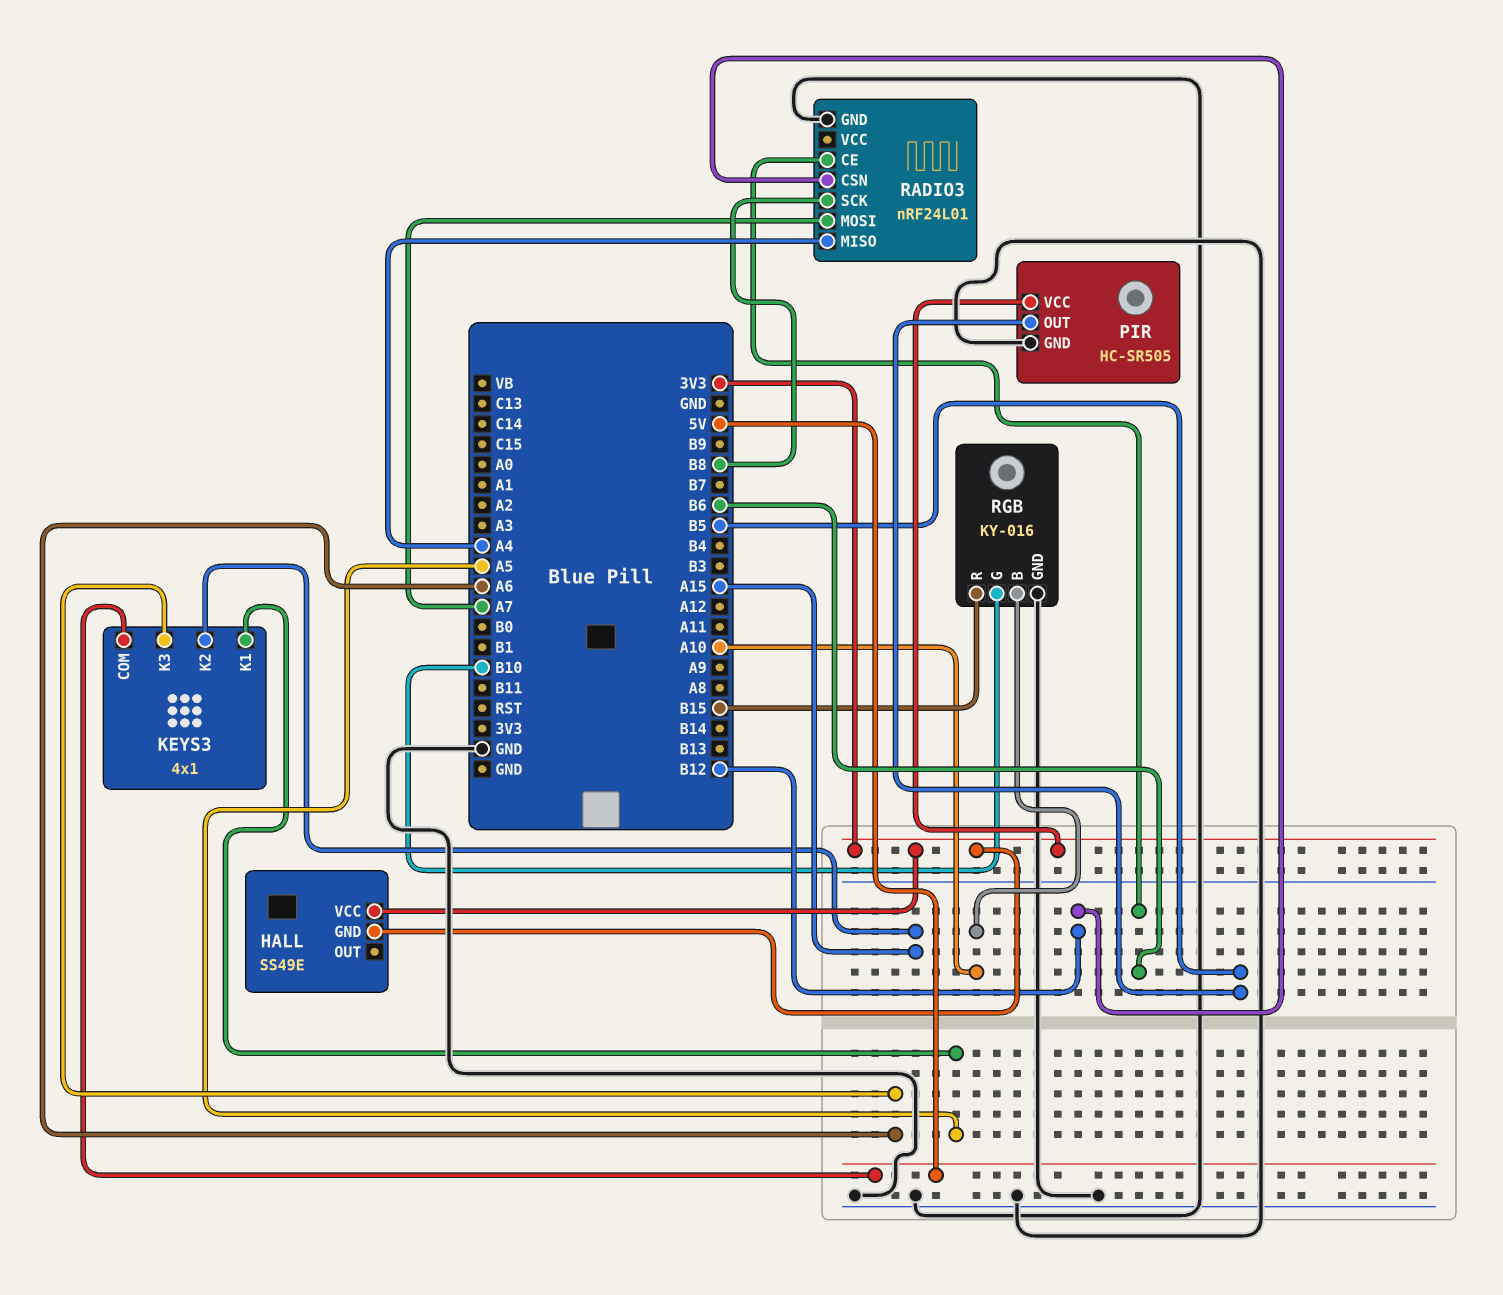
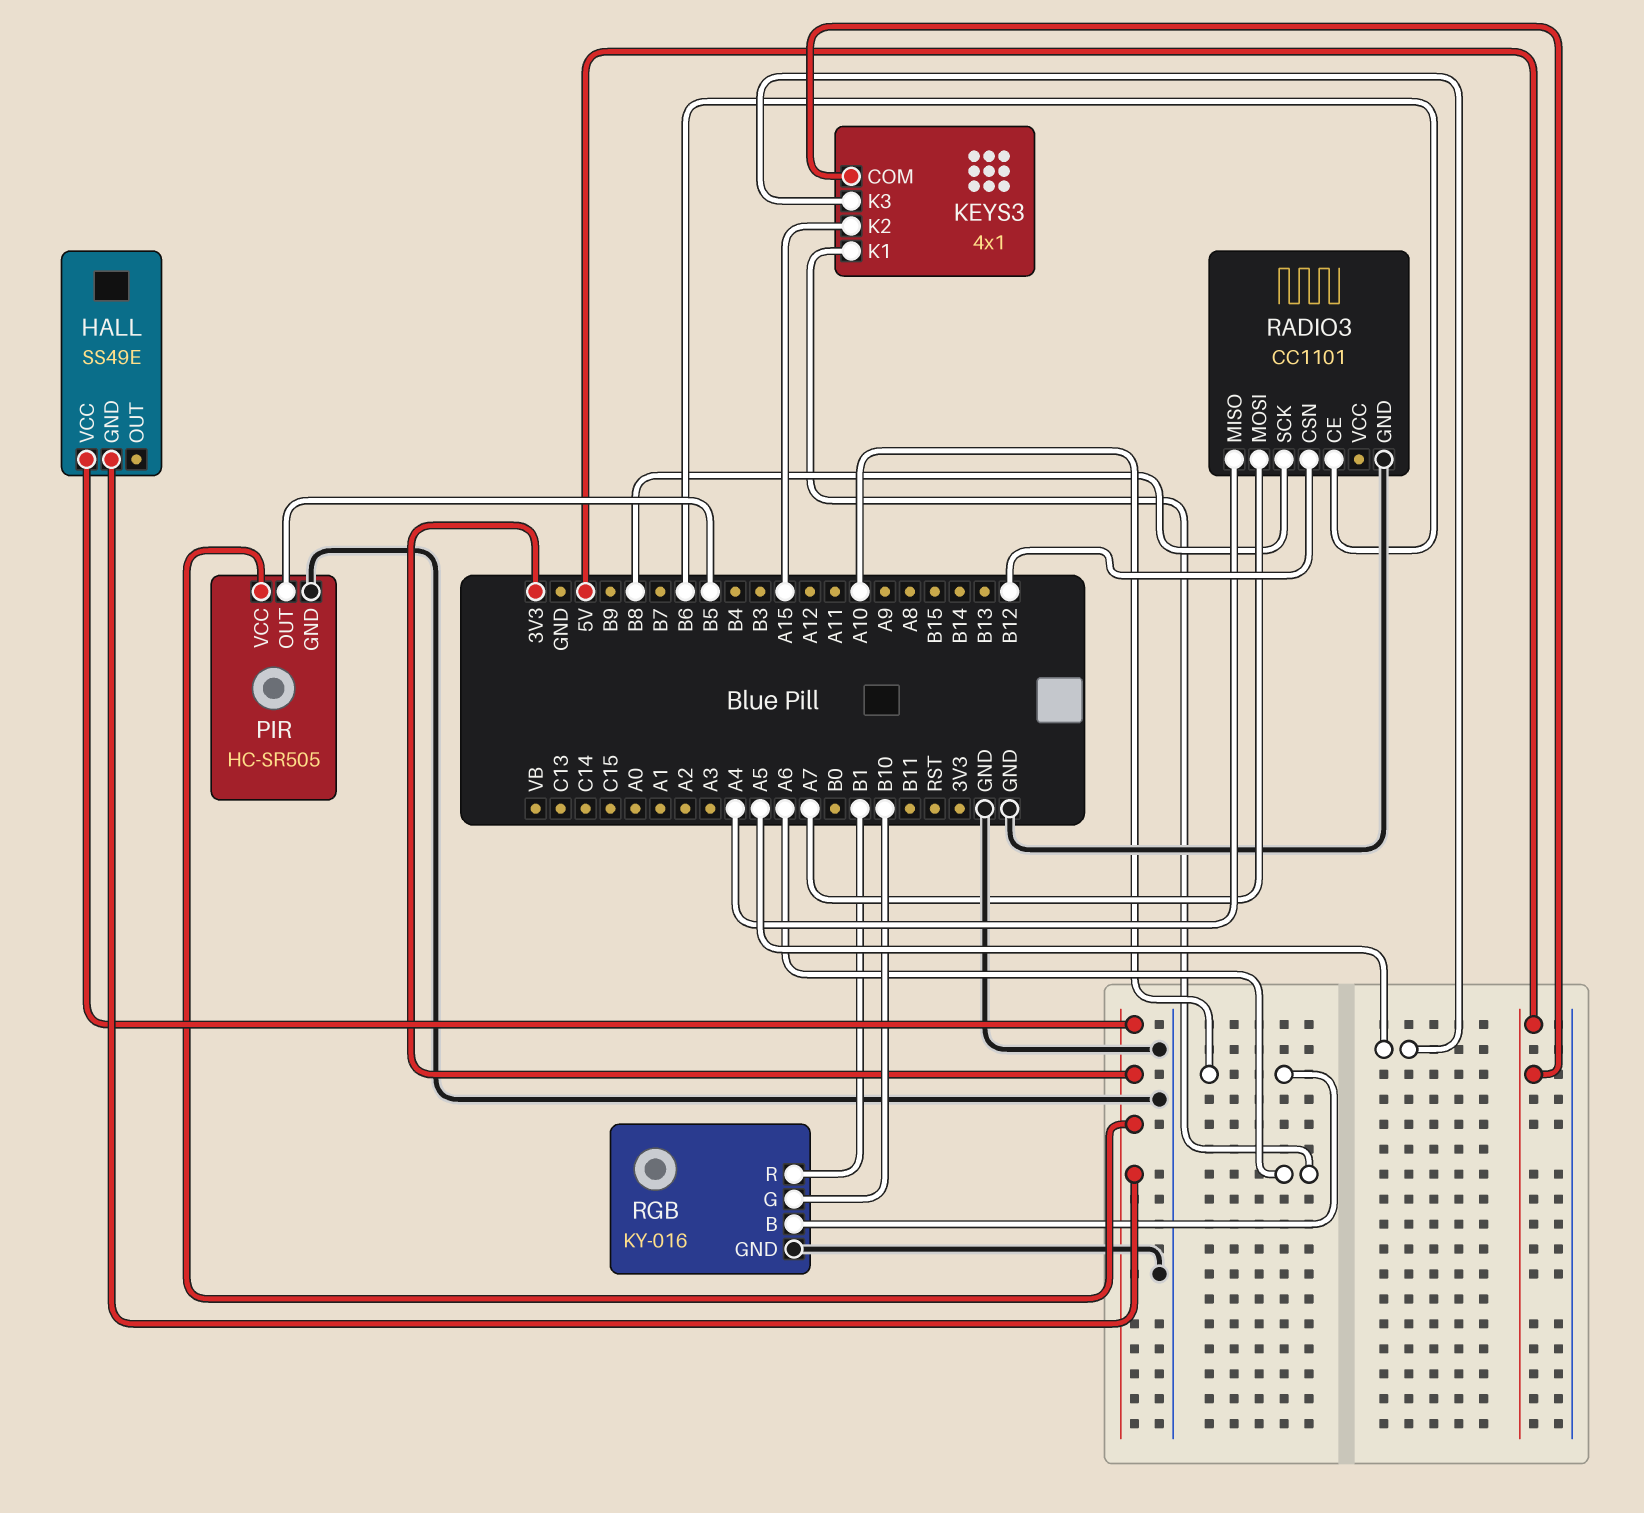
KEYS3 pin K1: A5 -> A6
KEYS3 pin K3: A6 -> A5
RADIO3: nRF24L01 -> CC1101
RGB pin R: B15 -> B1

